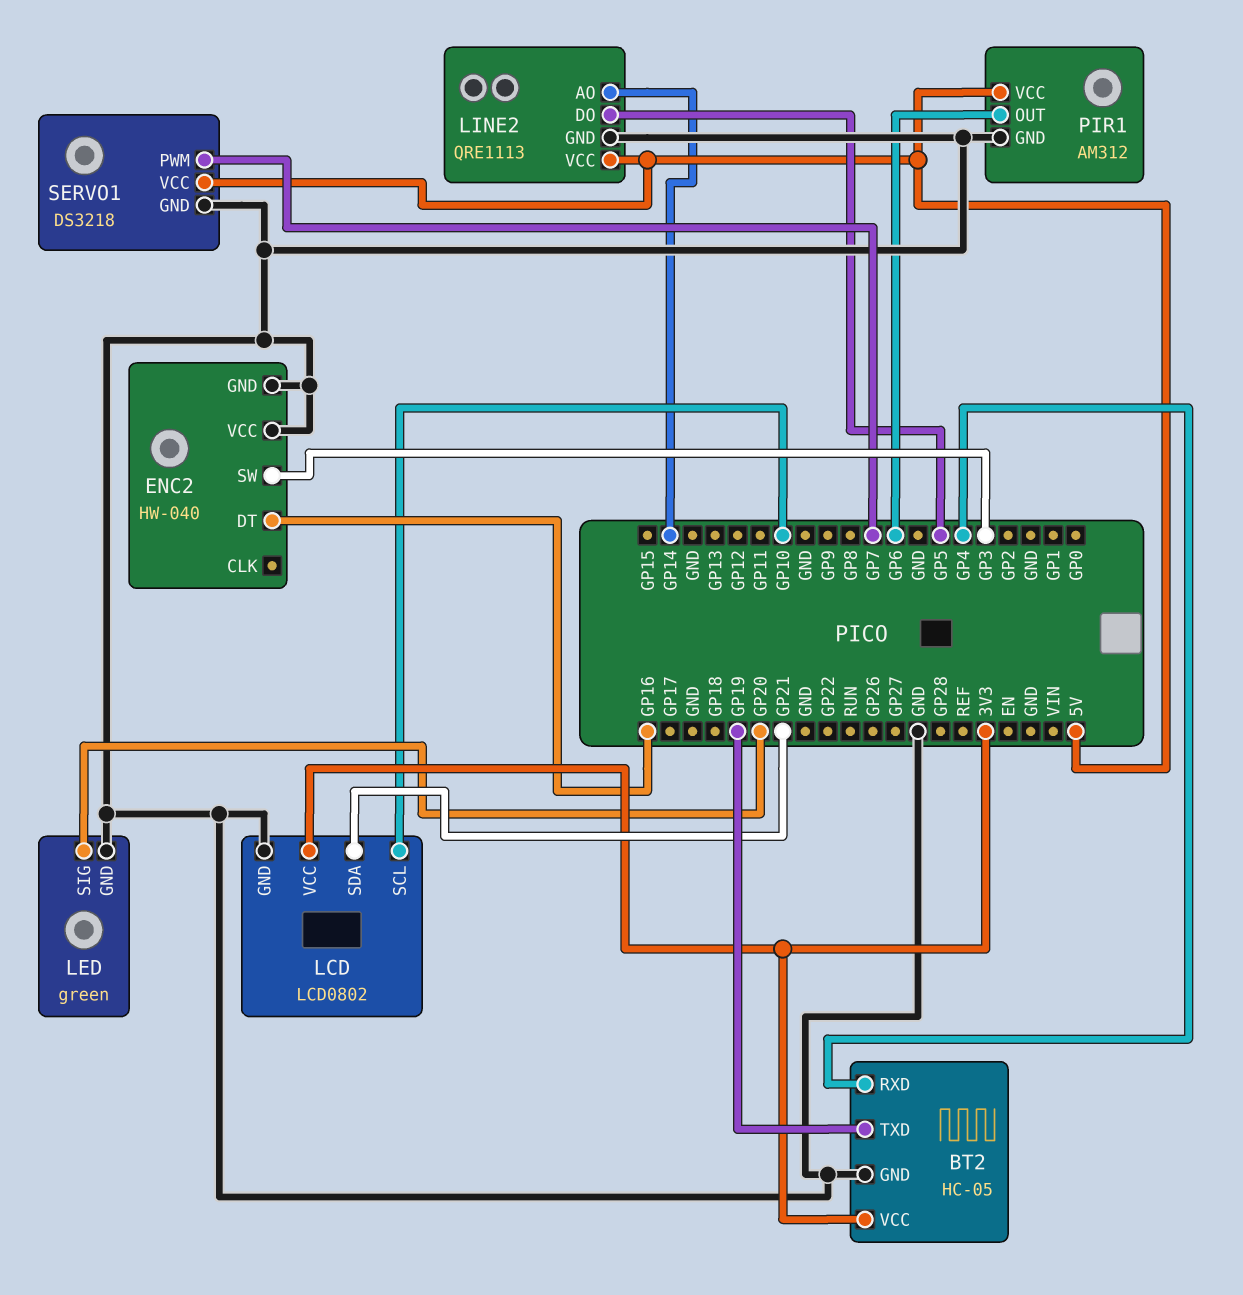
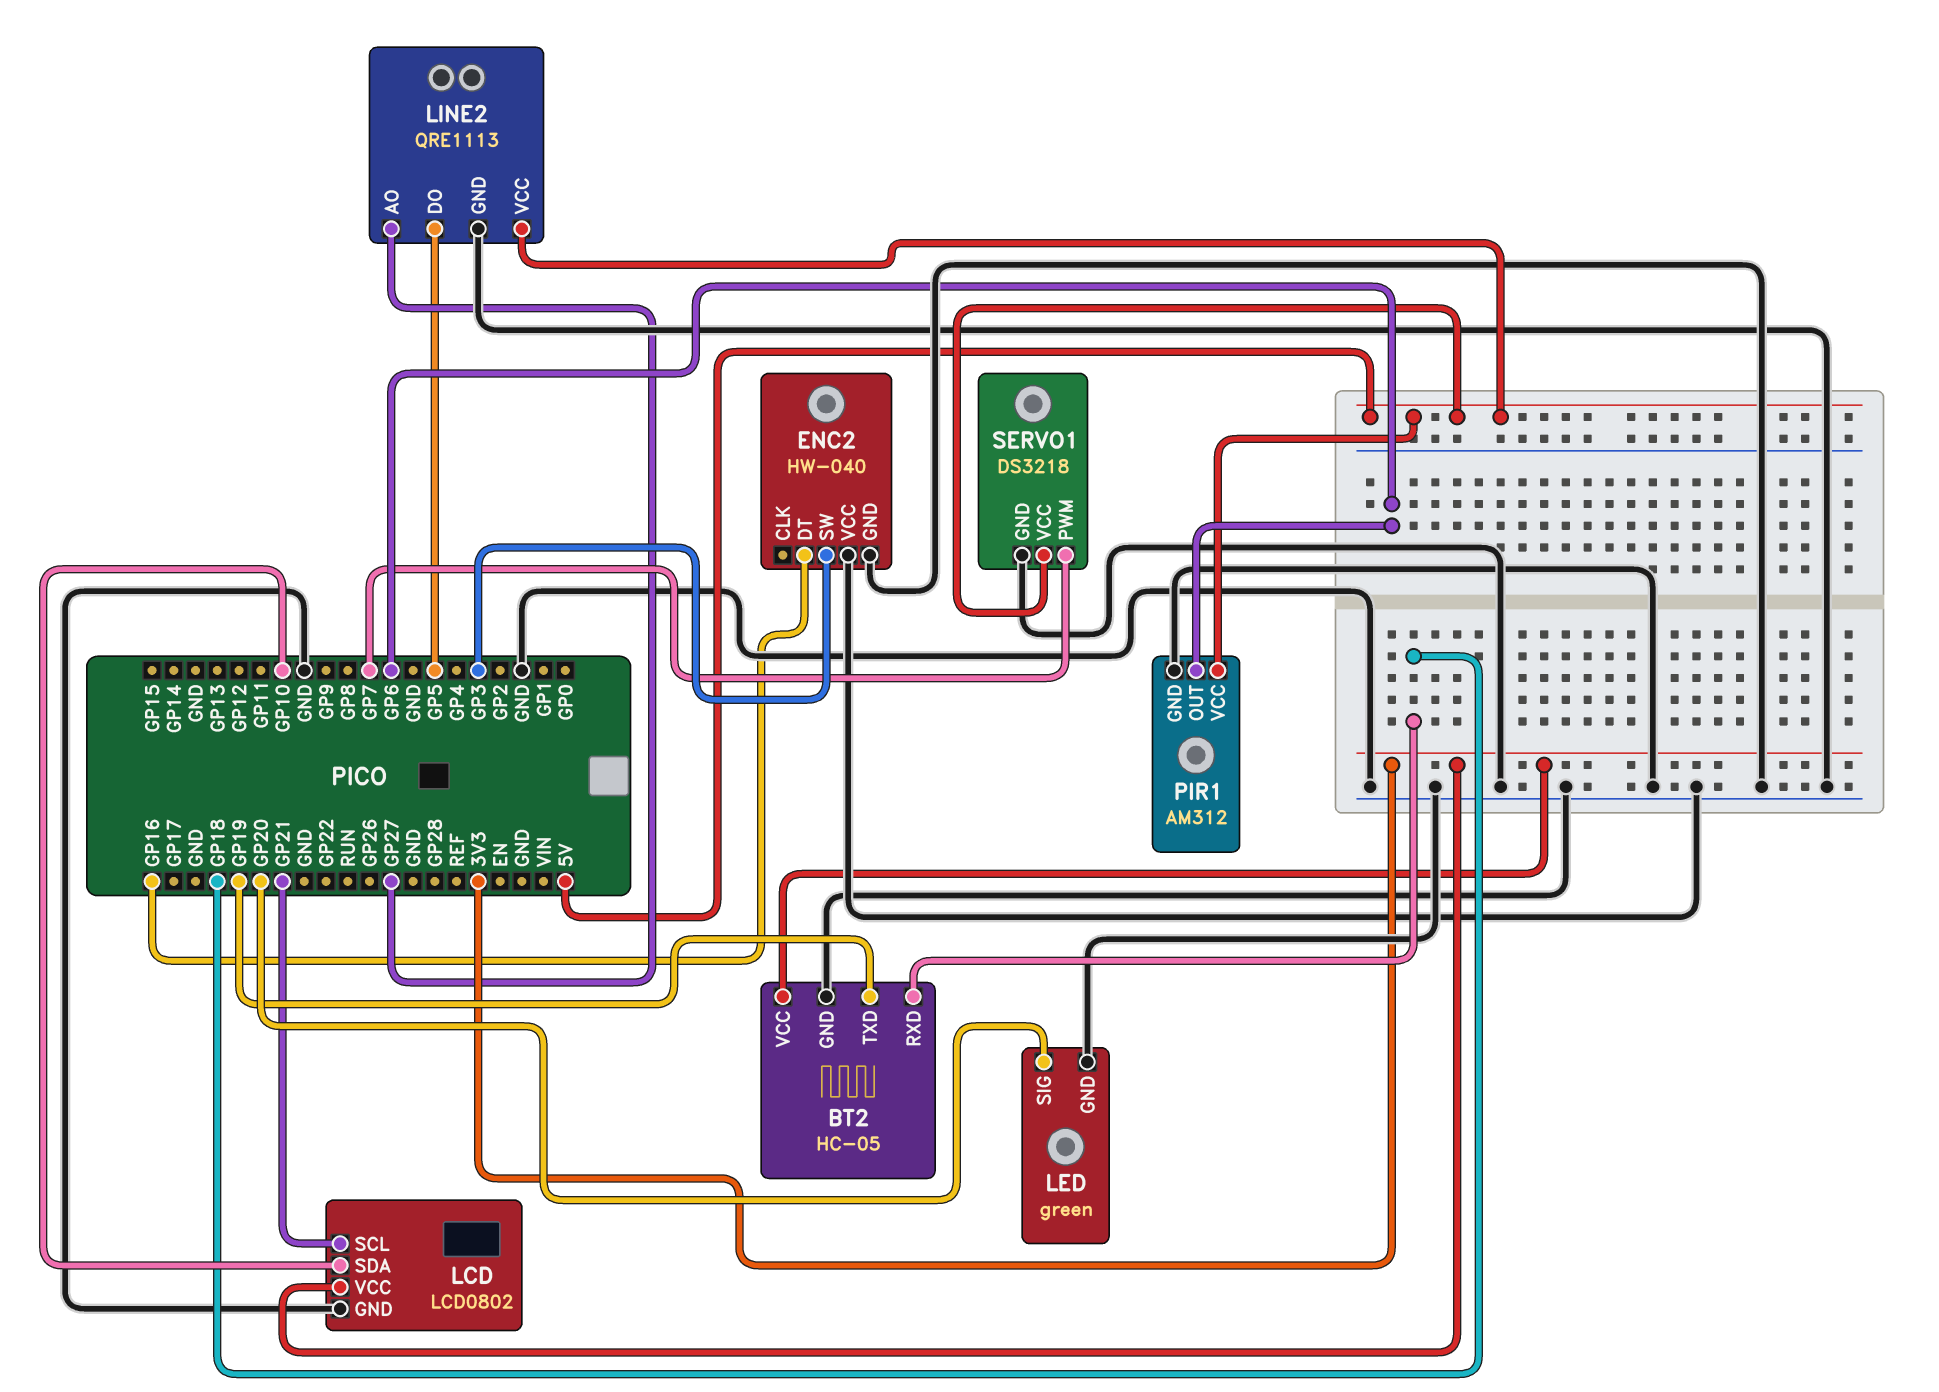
BT2 pin RXD: GP4 -> GP18
LCD pin SCL: GP10 -> GP21
LCD pin SDA: GP21 -> GP10
LINE2 pin AO: GP14 -> GP27

